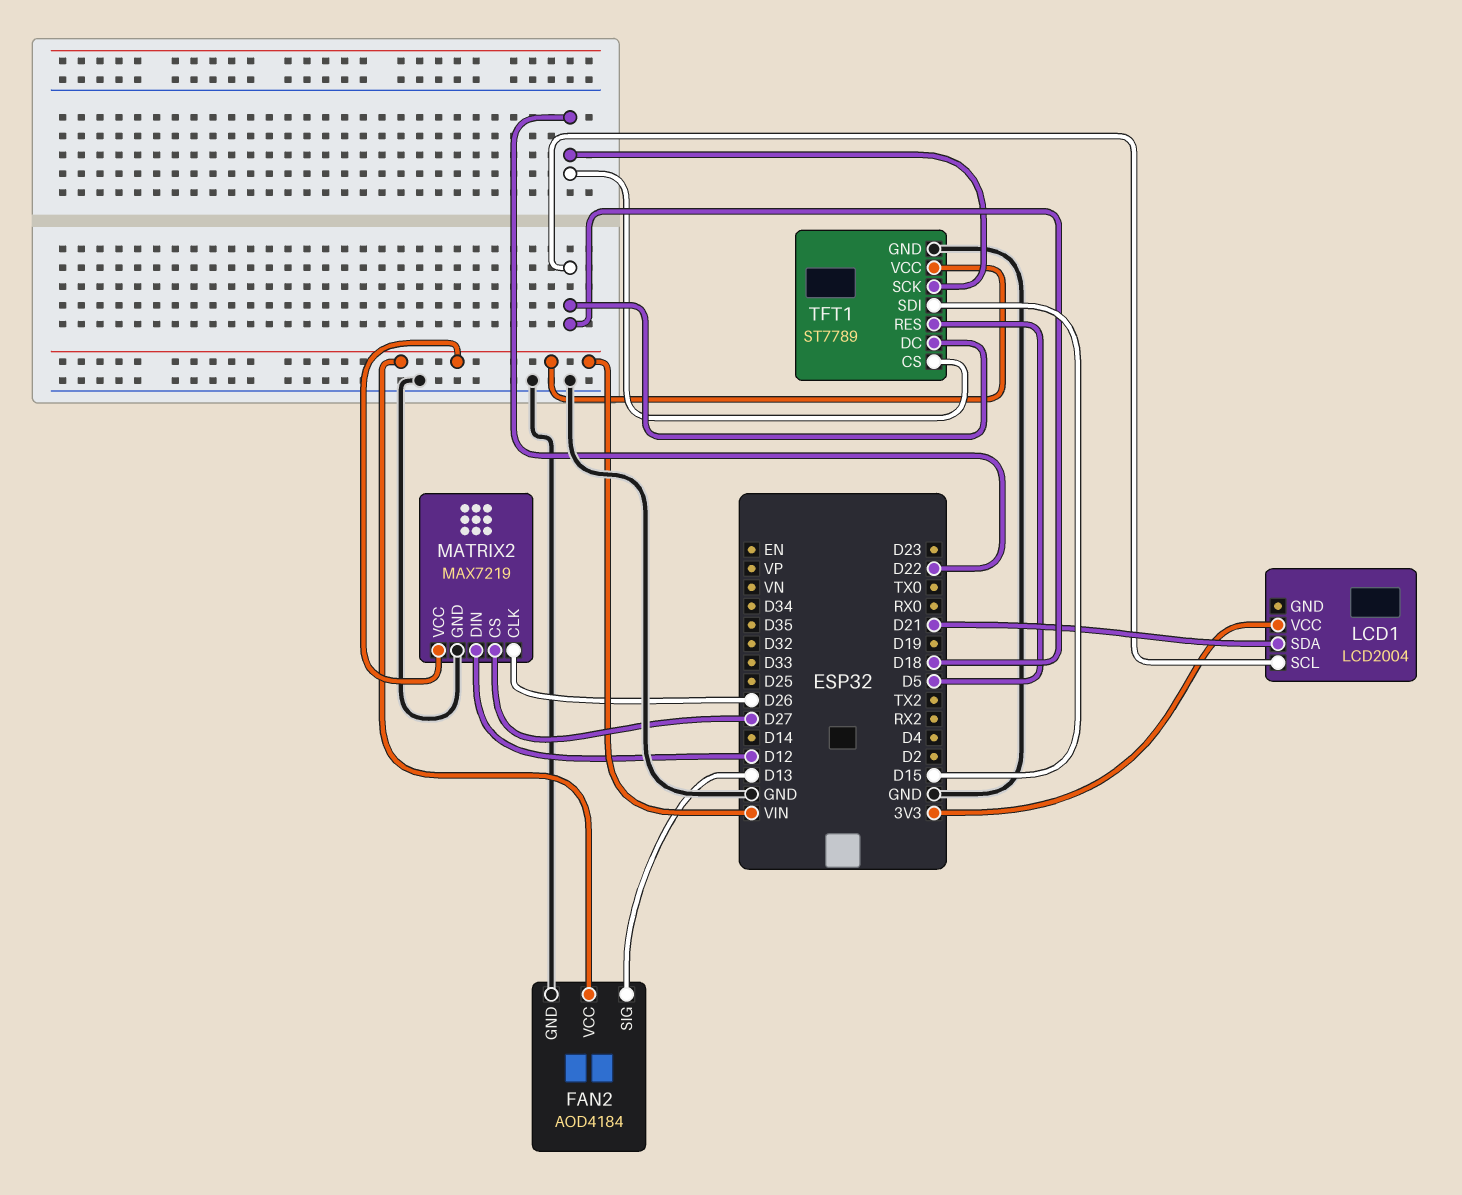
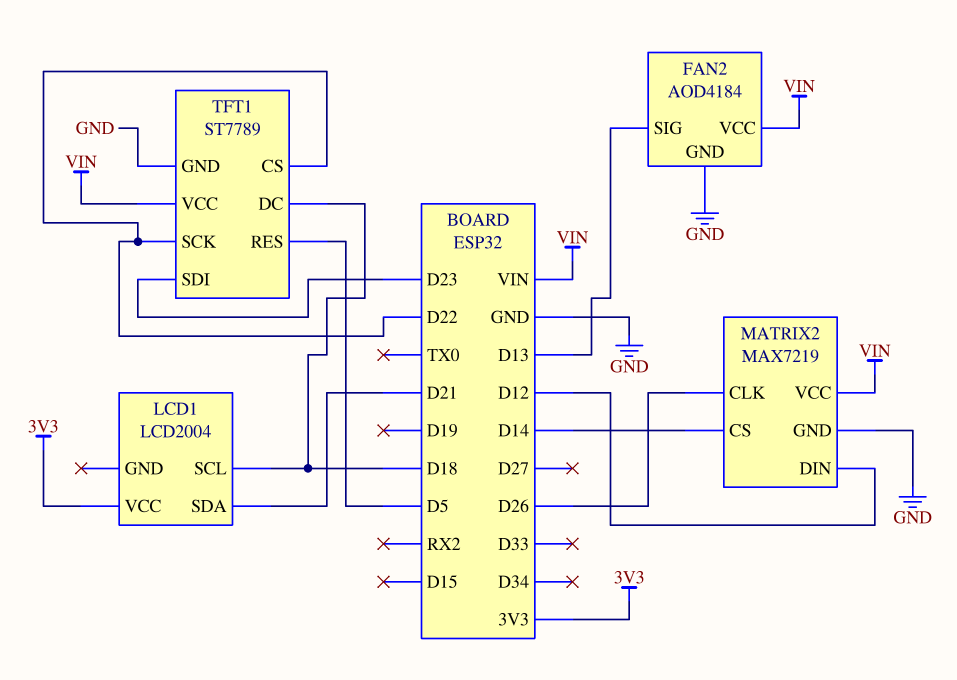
MATRIX2 pin CS: D27 -> D14
TFT1 pin SDI: D15 -> D23

